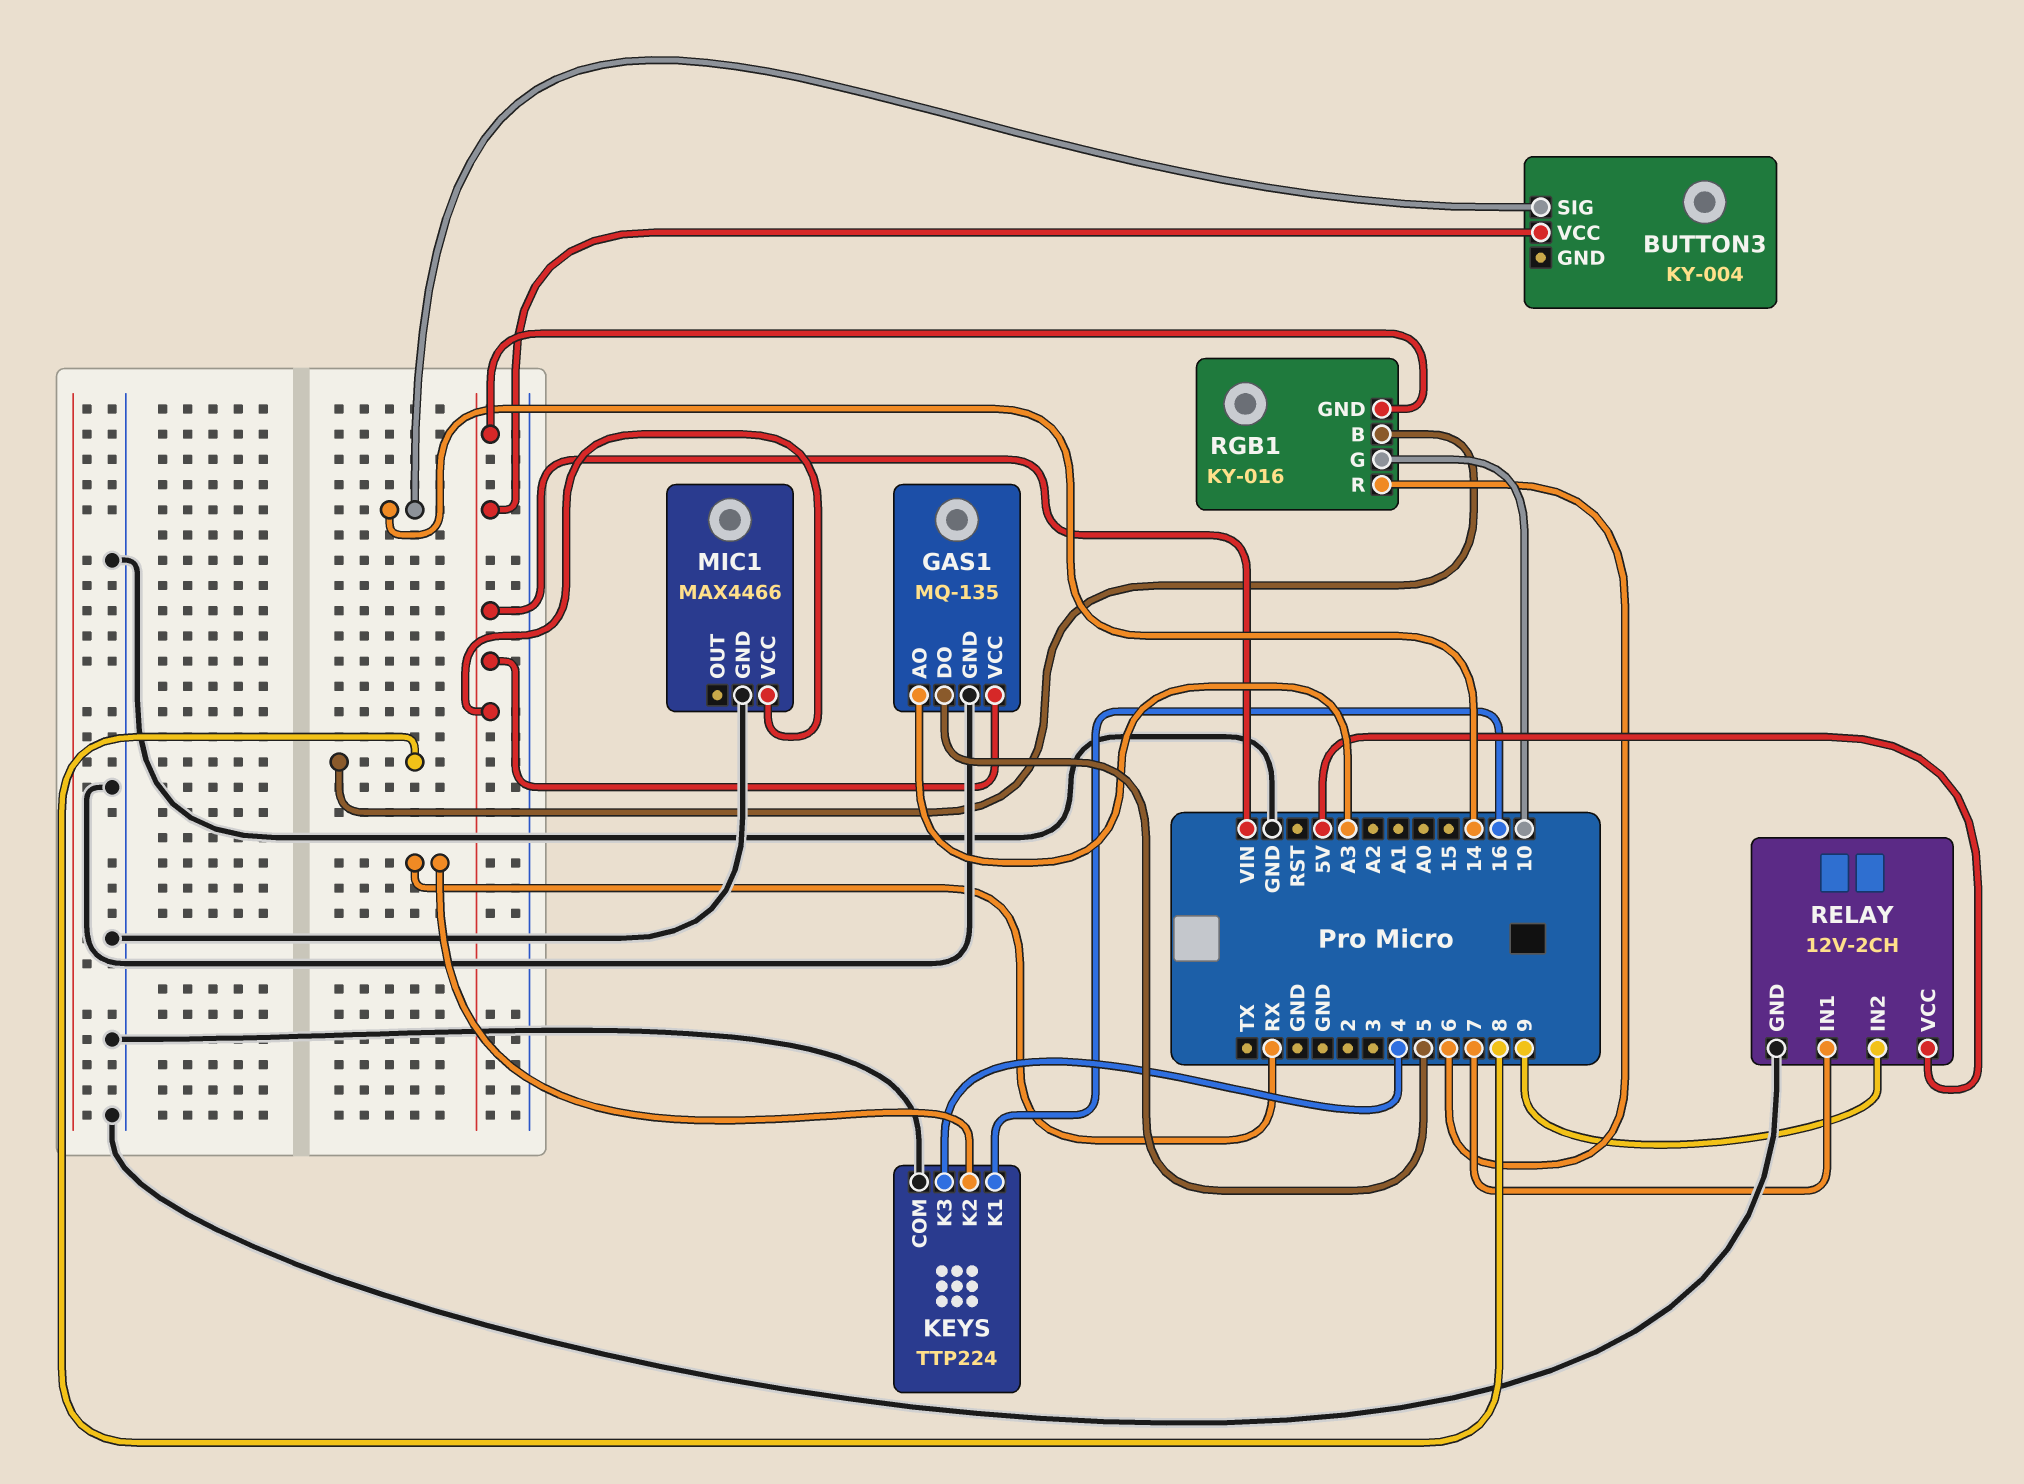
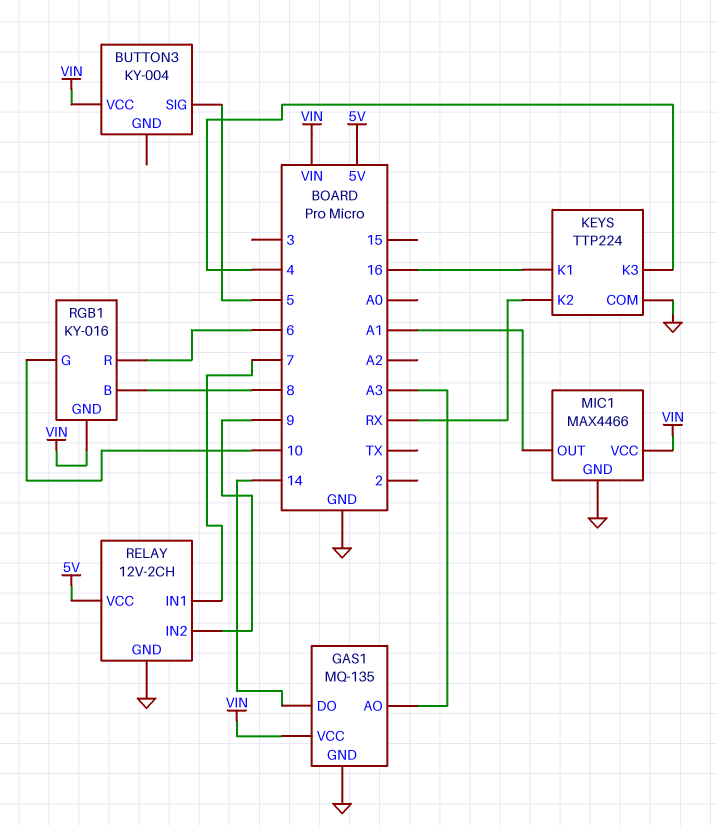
BUTTON3 pin SIG: 14 -> 5
GAS1 pin DO: 5 -> 14
MIC1 pin OUT: none -> A1

